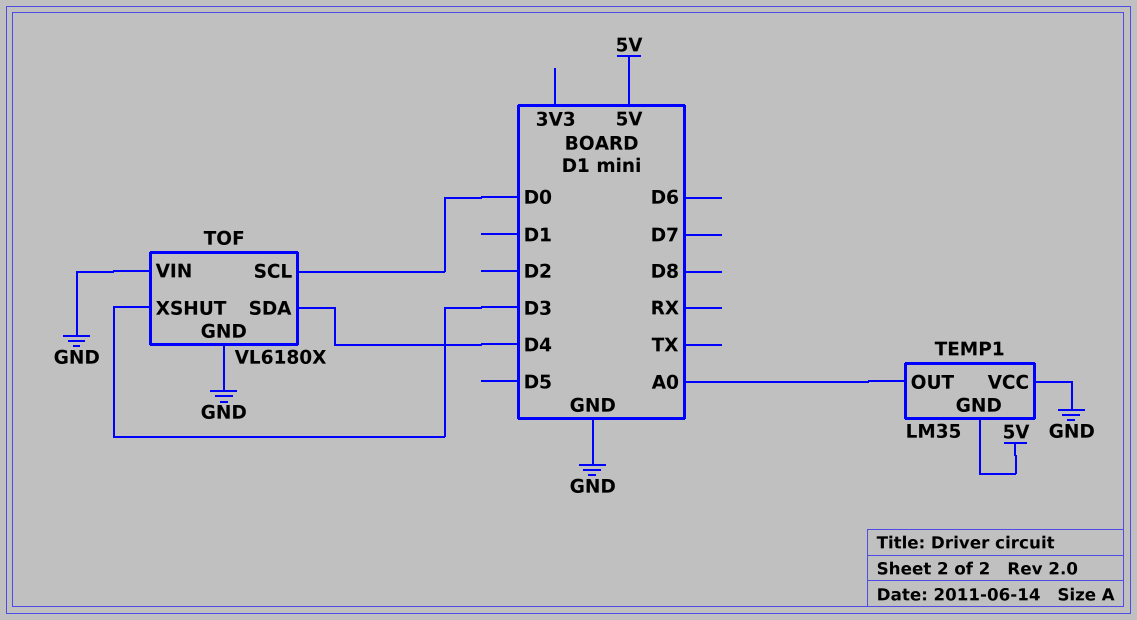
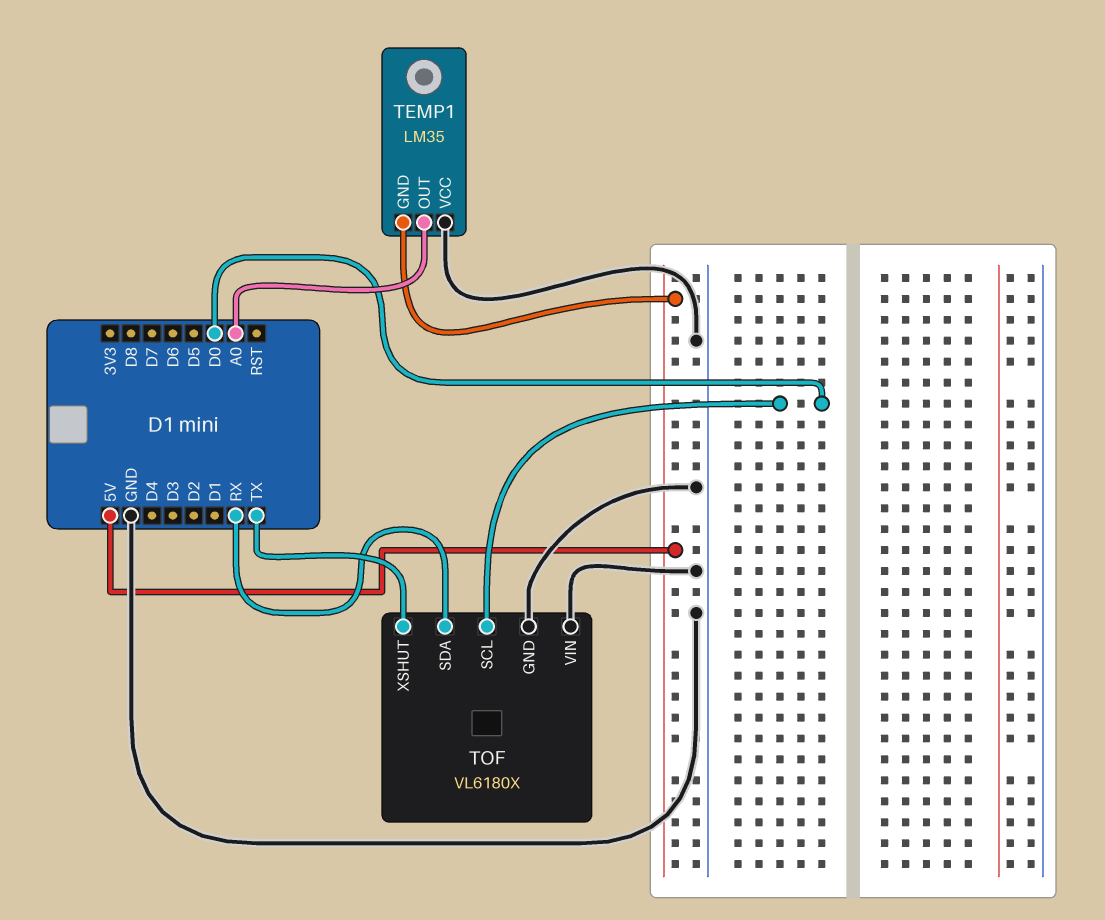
TOF pin SDA: D4 -> RX
TOF pin XSHUT: D3 -> TX

